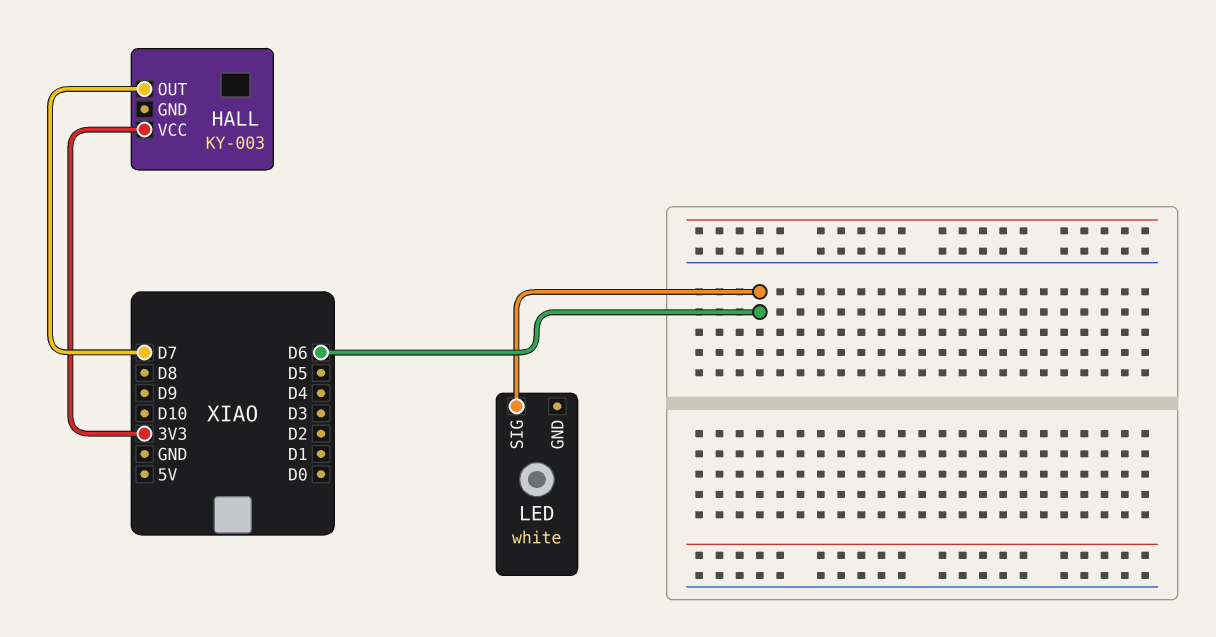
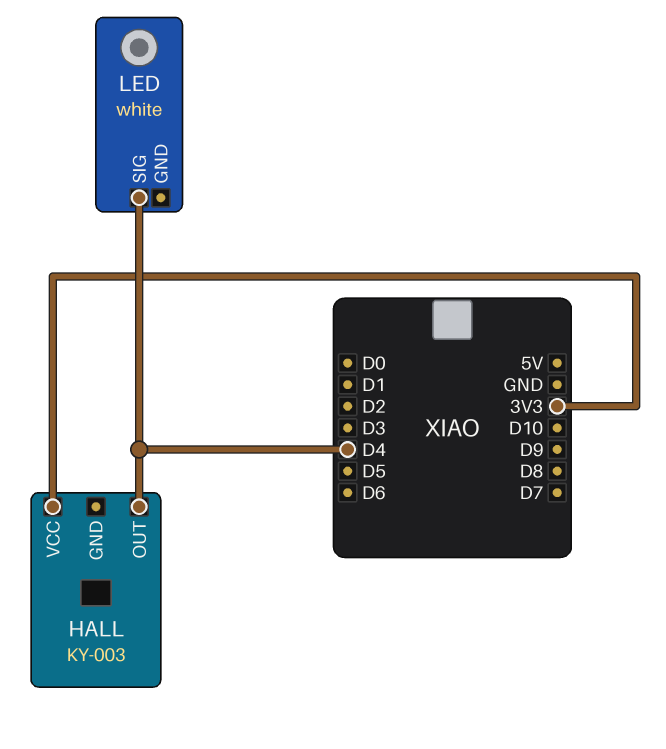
HALL pin OUT: D7 -> D4
LED pin SIG: D6 -> D4

